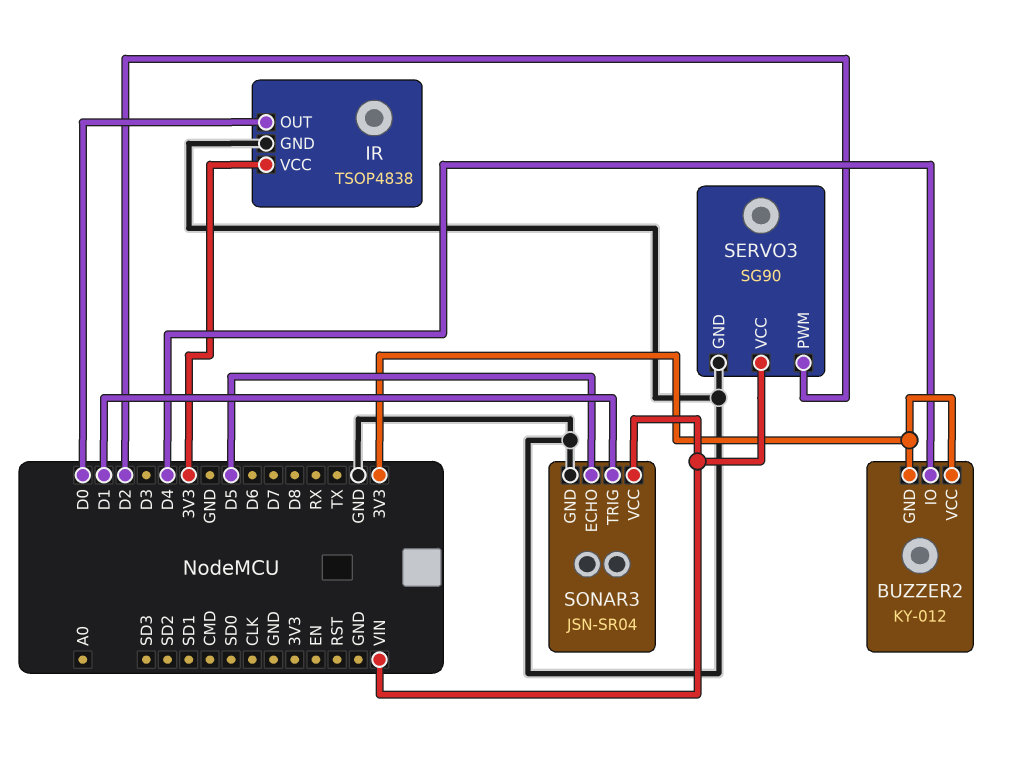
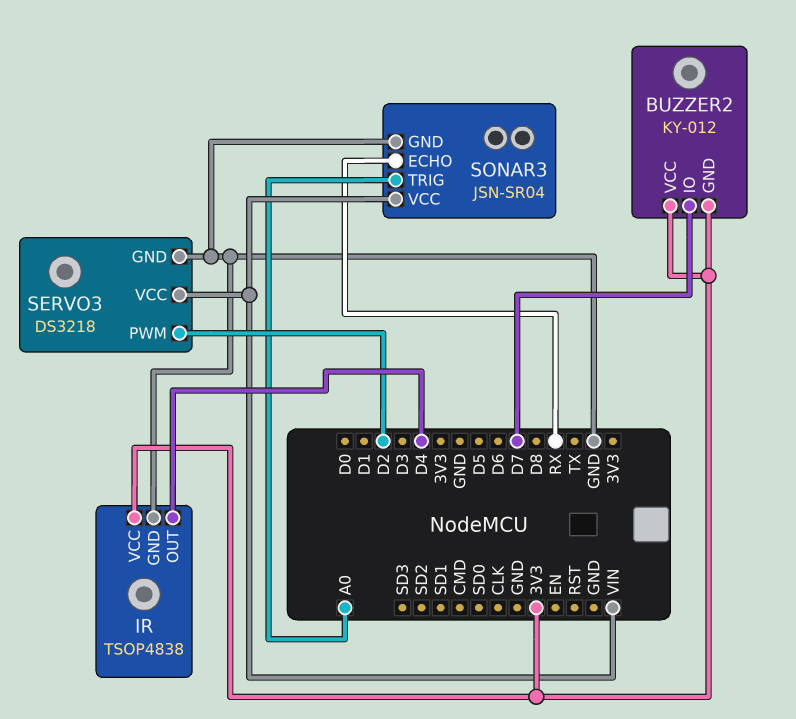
BUZZER2 pin IO: D4 -> D7
IR pin OUT: D0 -> D4
SERVO3: SG90 -> DS3218
SONAR3 pin ECHO: D5 -> RX
SONAR3 pin TRIG: D1 -> A0

